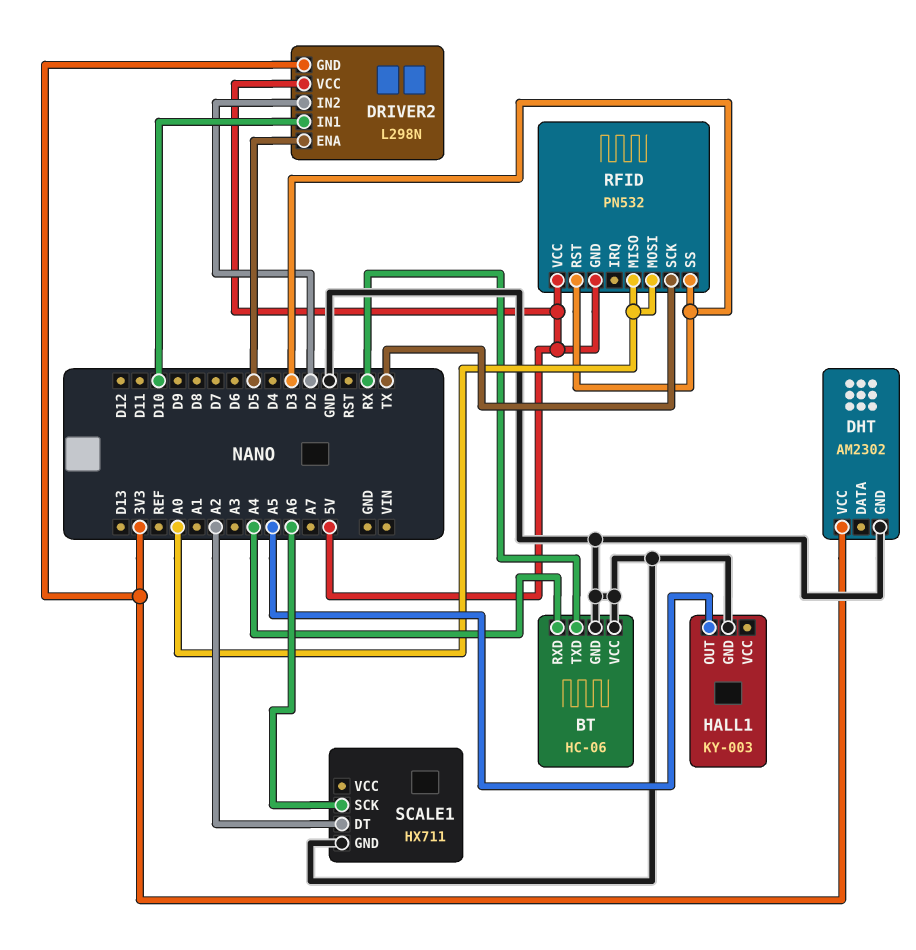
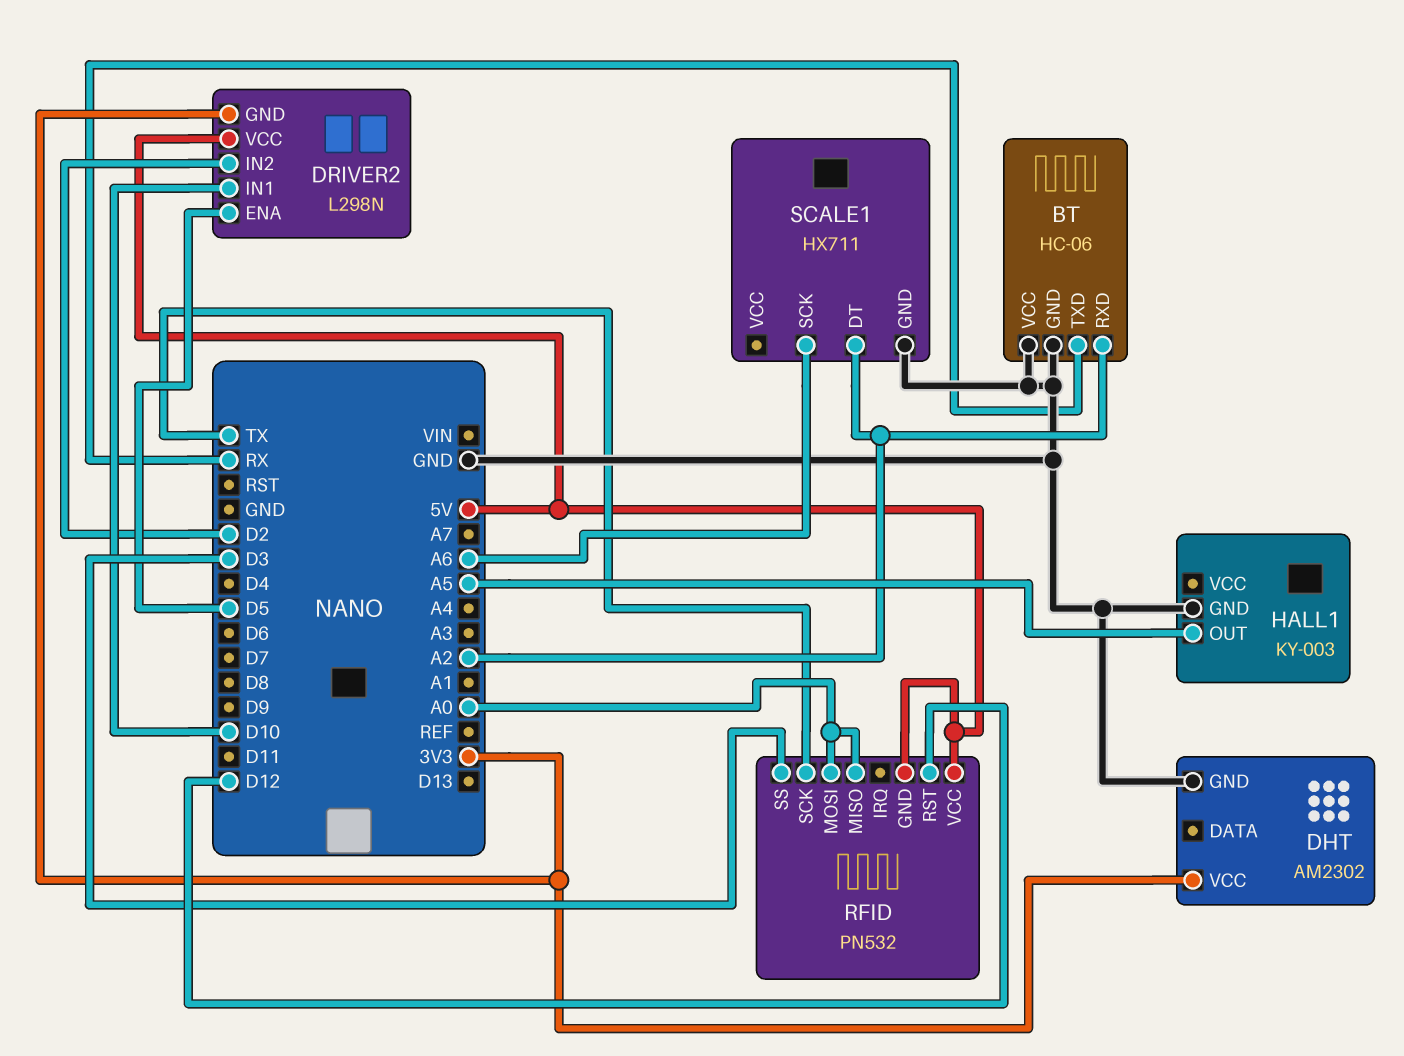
BT pin RXD: A4 -> A2
RFID pin RST: D3 -> D12

